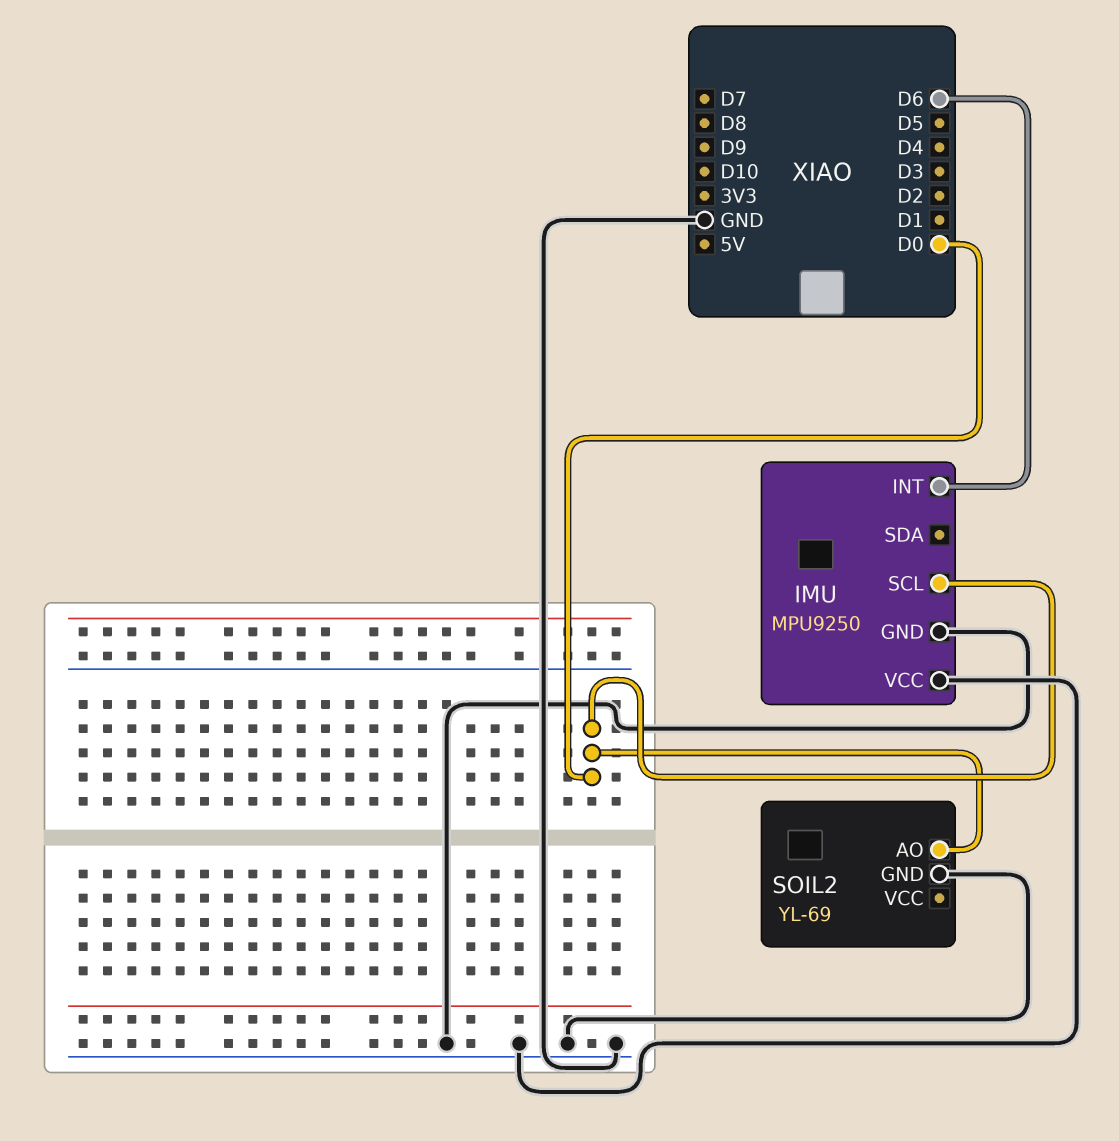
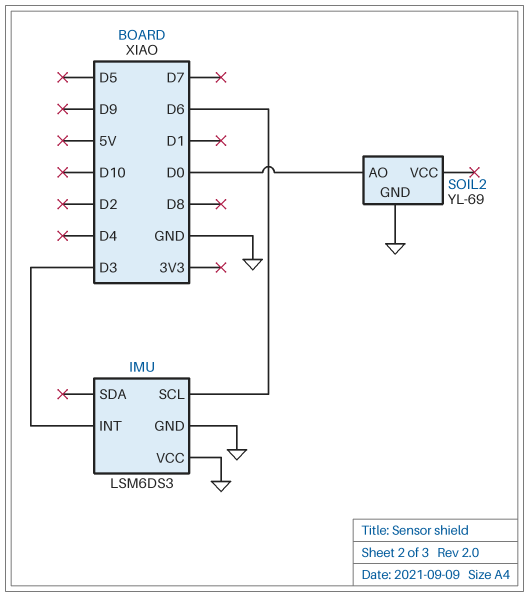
IMU: MPU9250 -> LSM6DS3
IMU pin INT: D6 -> D3
IMU pin SCL: D0 -> D6

